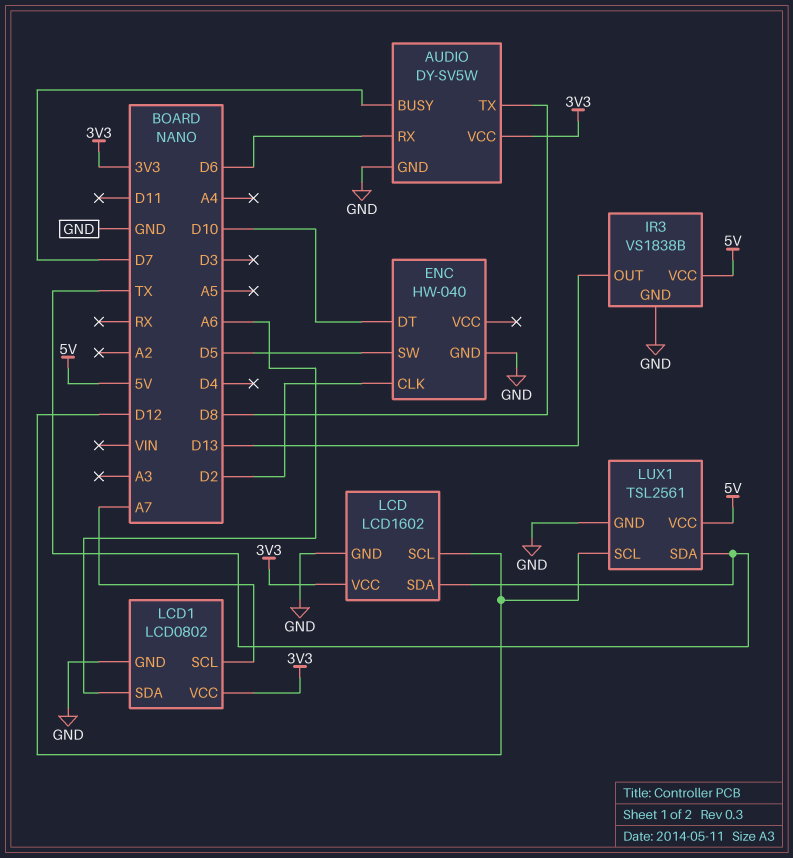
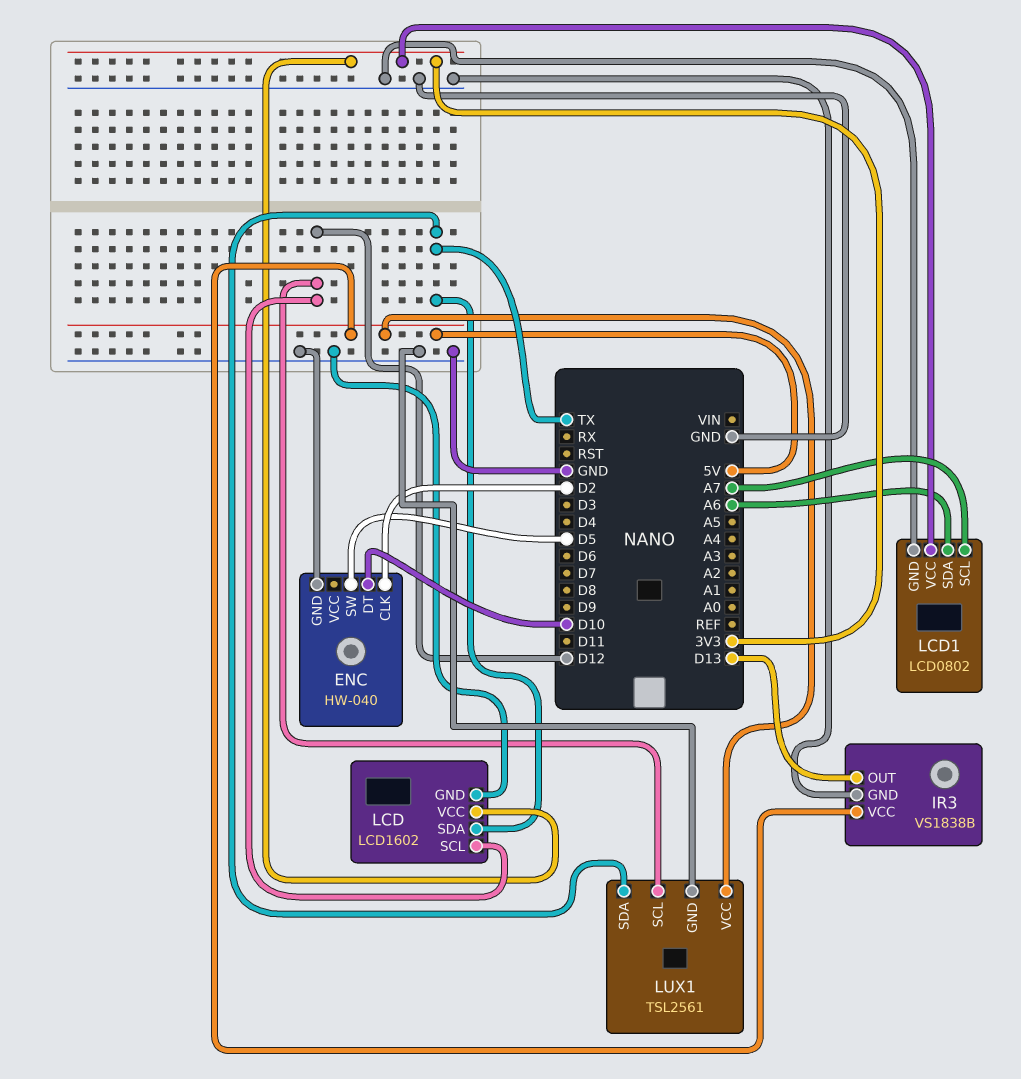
AUDIO: DY-SV5W -> none
AUDIO pin BUSY: D7 -> none
AUDIO pin GND: GND -> none
AUDIO pin RX: D6 -> none
AUDIO pin TX: D8 -> none
AUDIO pin VCC: 3V3 -> none

